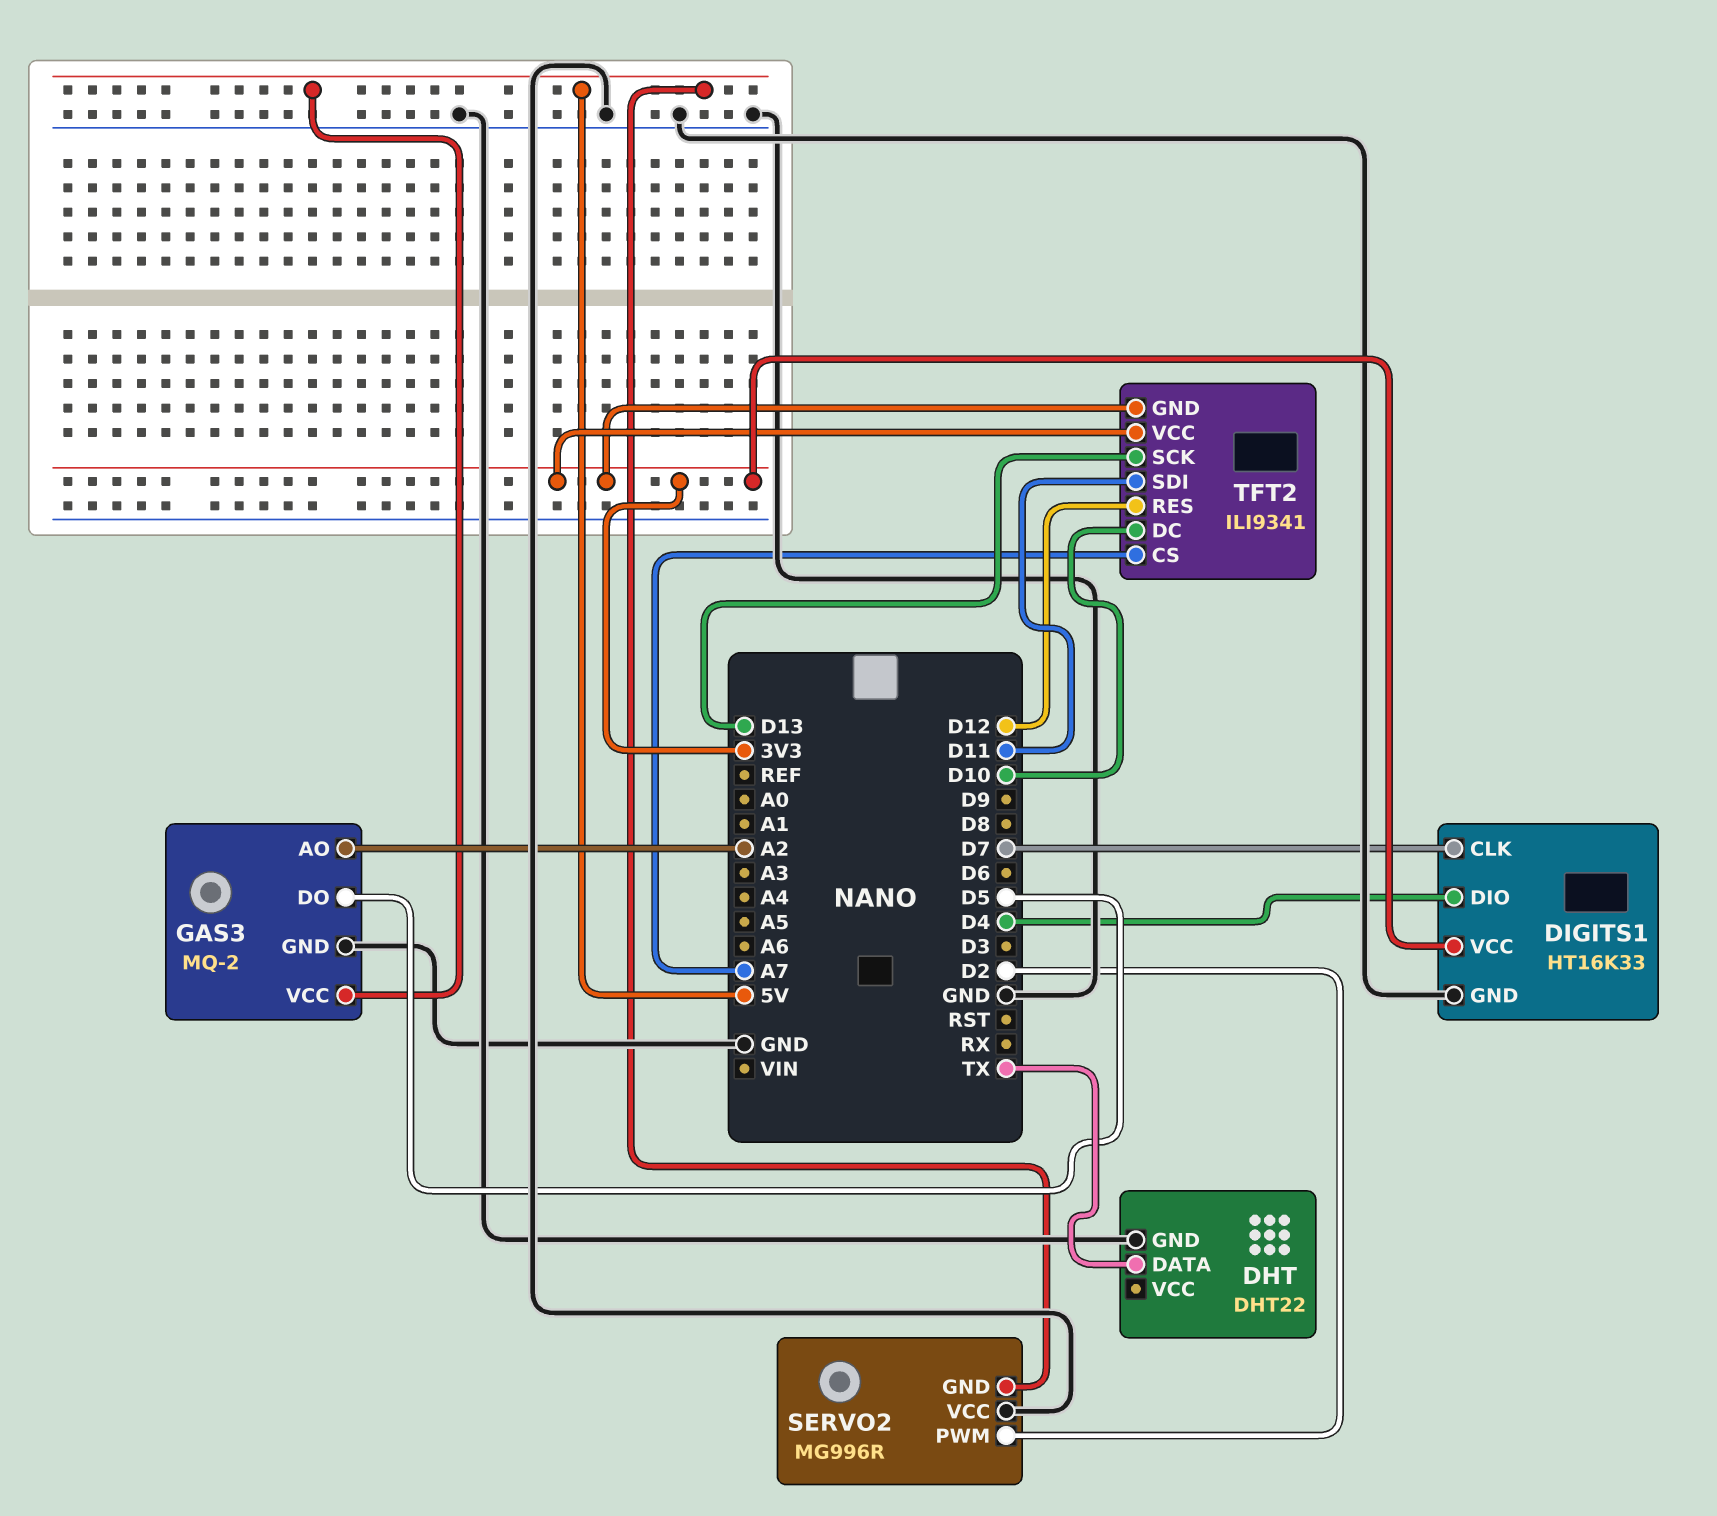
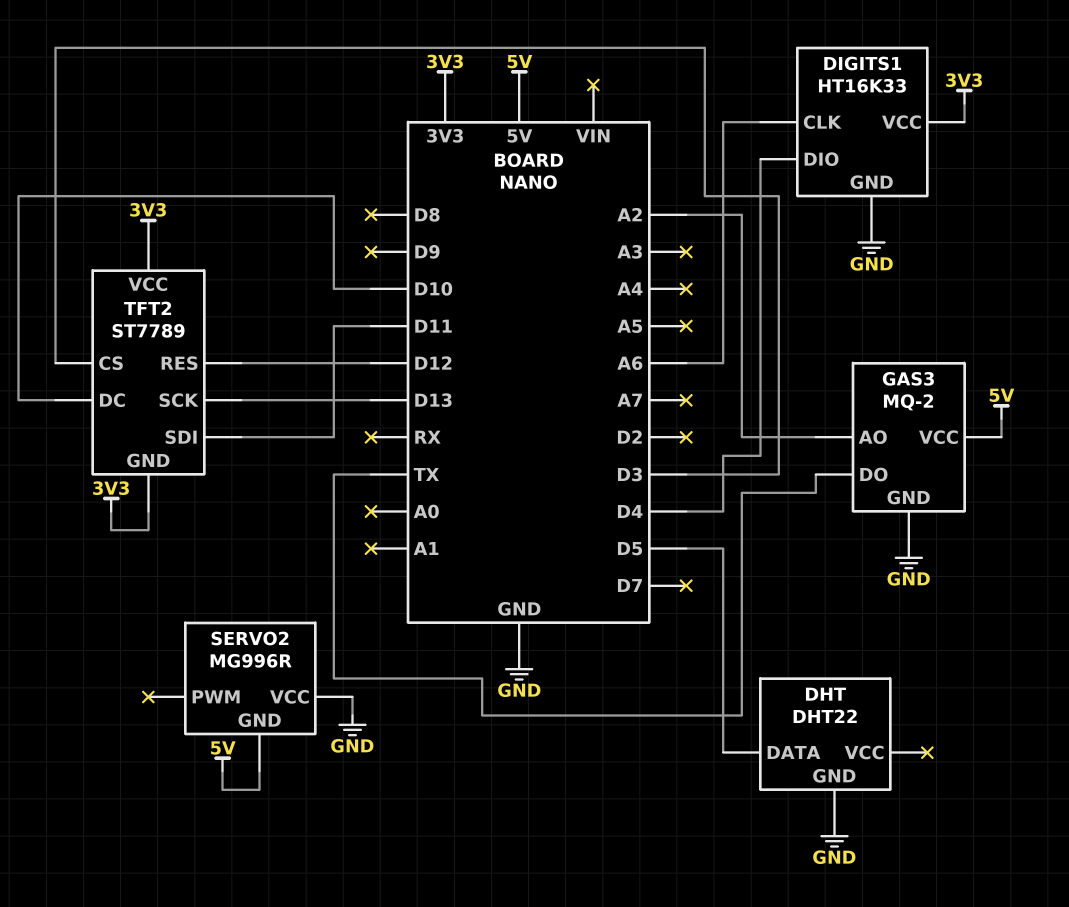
DHT pin DATA: TX -> D5
DIGITS1 pin CLK: D7 -> A6
GAS3 pin DO: D5 -> TX
SERVO2 pin PWM: D2 -> none
TFT2: ILI9341 -> ST7789
TFT2 pin CS: A7 -> D3

